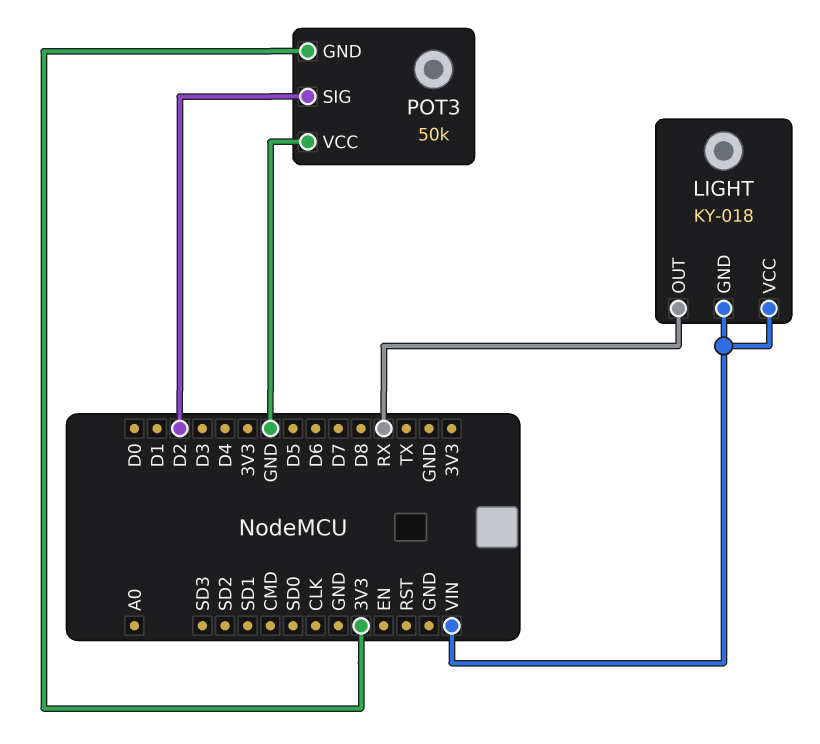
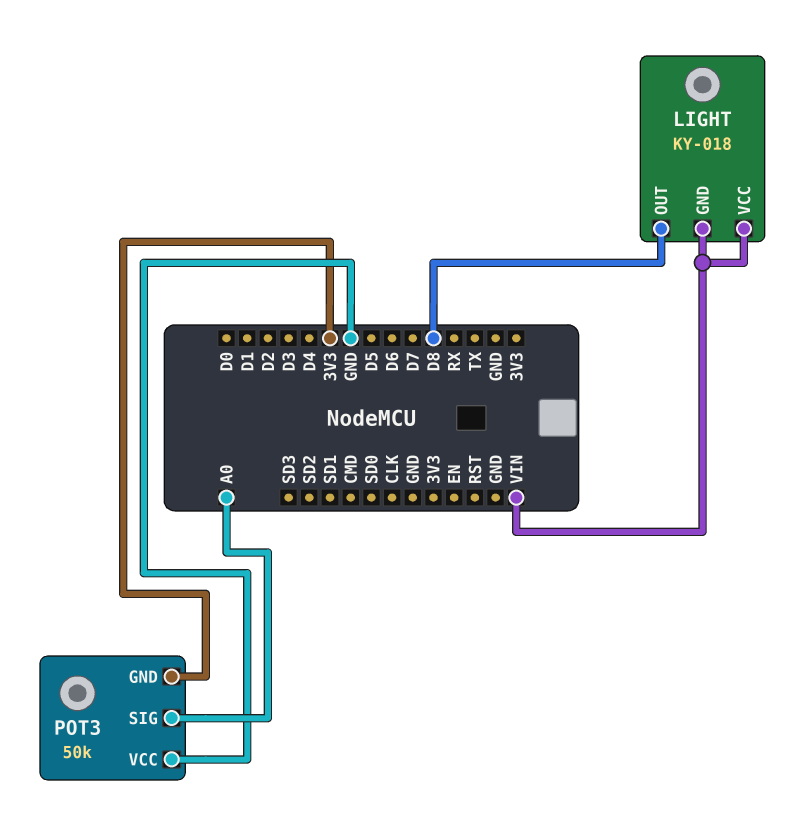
LIGHT pin OUT: RX -> D8
POT3 pin SIG: D2 -> A0

